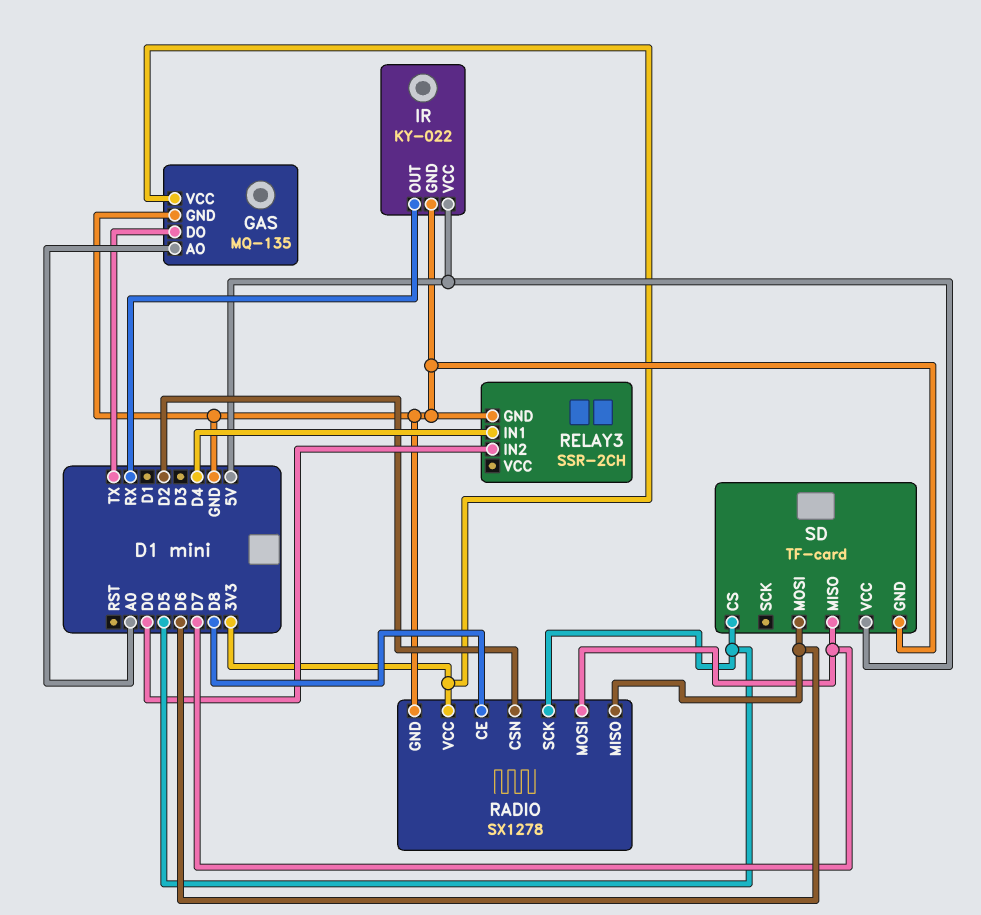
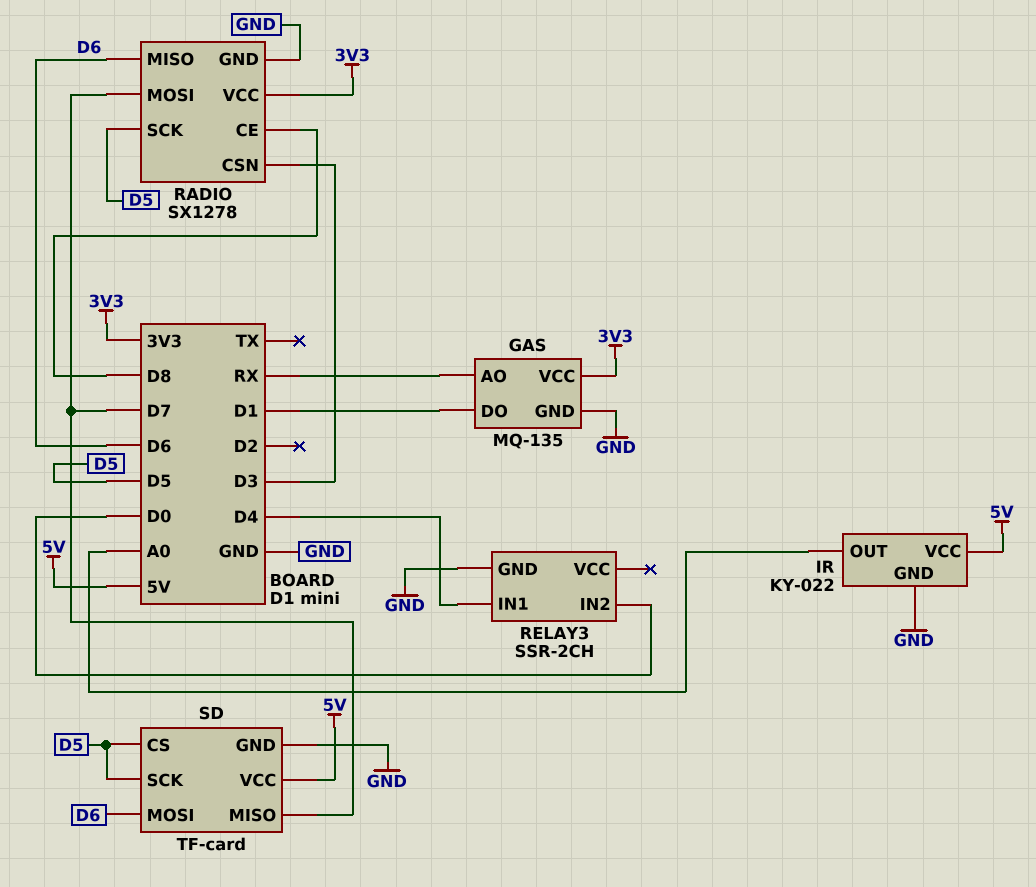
GAS pin AO: A0 -> RX
GAS pin DO: TX -> D1
IR pin OUT: RX -> A0
RADIO pin CSN: D2 -> D3
SD pin SCK: none -> D5

